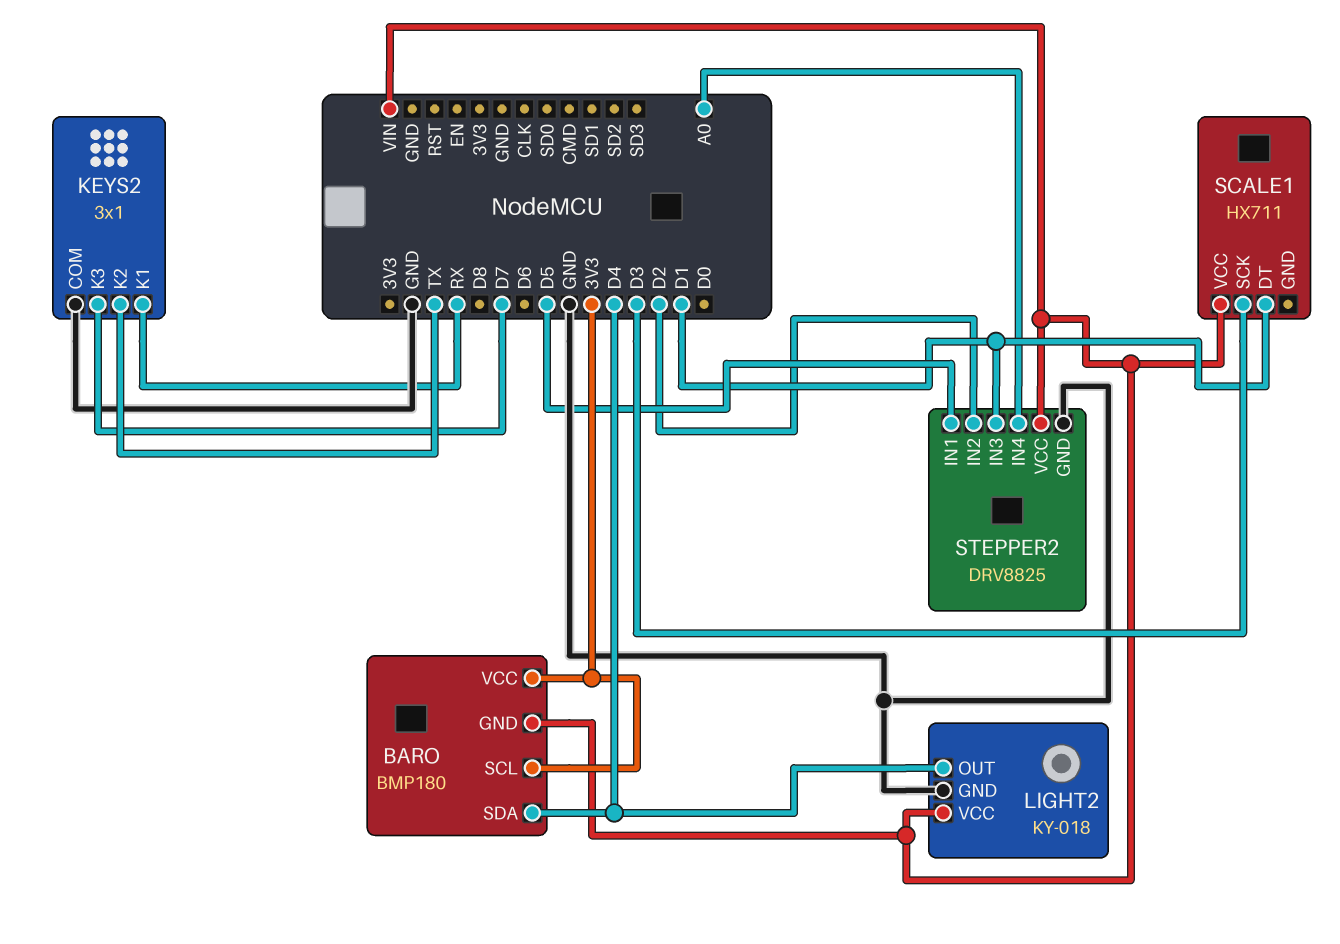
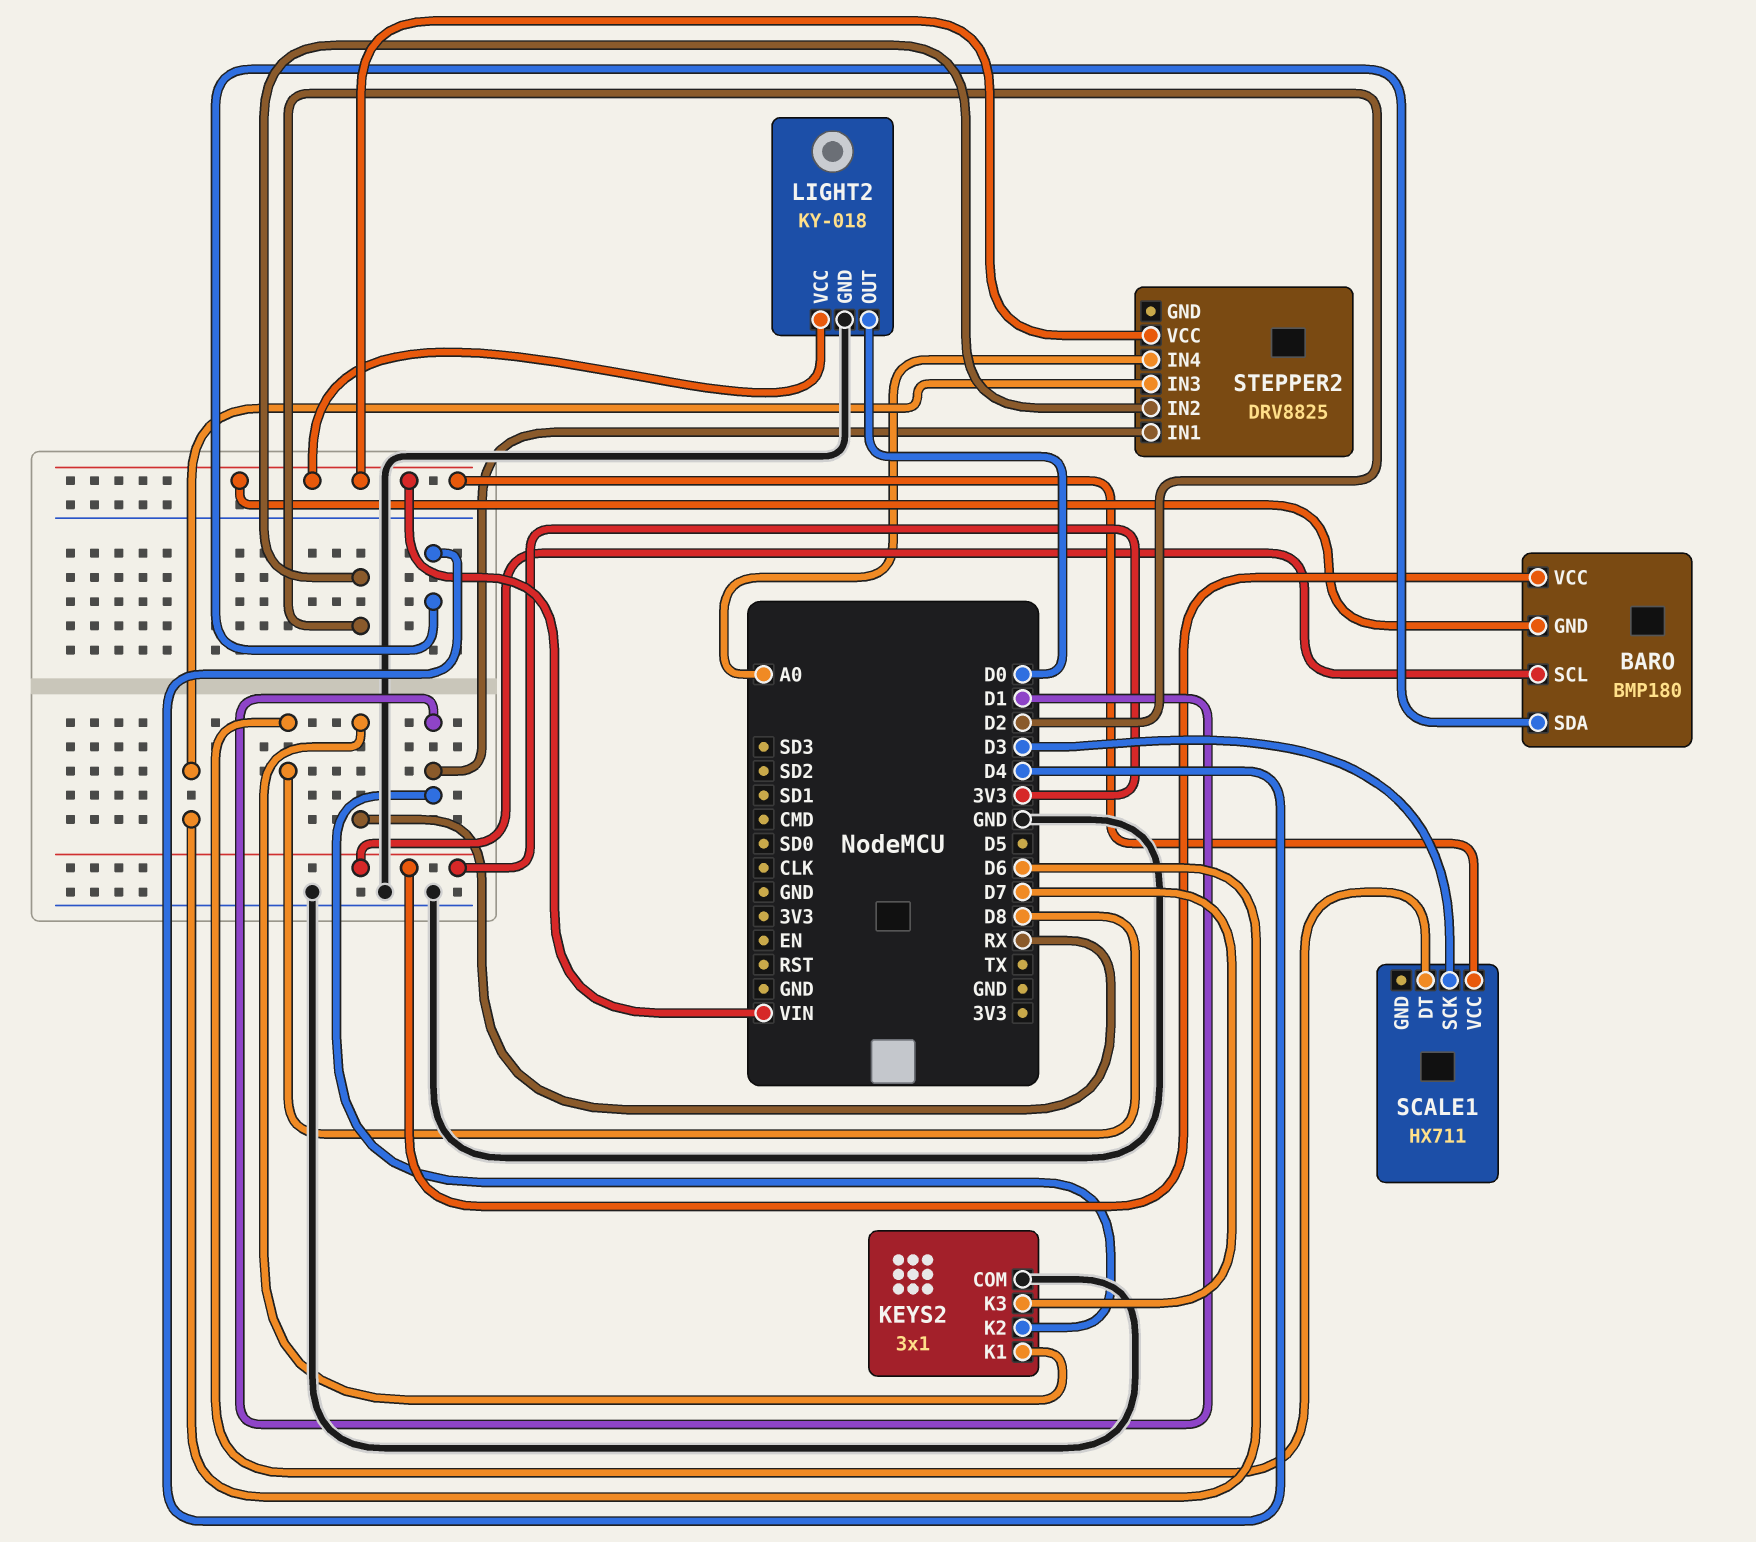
KEYS2 pin K2: TX -> D1
LIGHT2 pin OUT: D4 -> D0
SCALE1 pin DT: D1 -> D8
STEPPER2 pin GND: GND -> none
STEPPER2 pin IN1: D5 -> D1
STEPPER2 pin IN3: D1 -> D6

